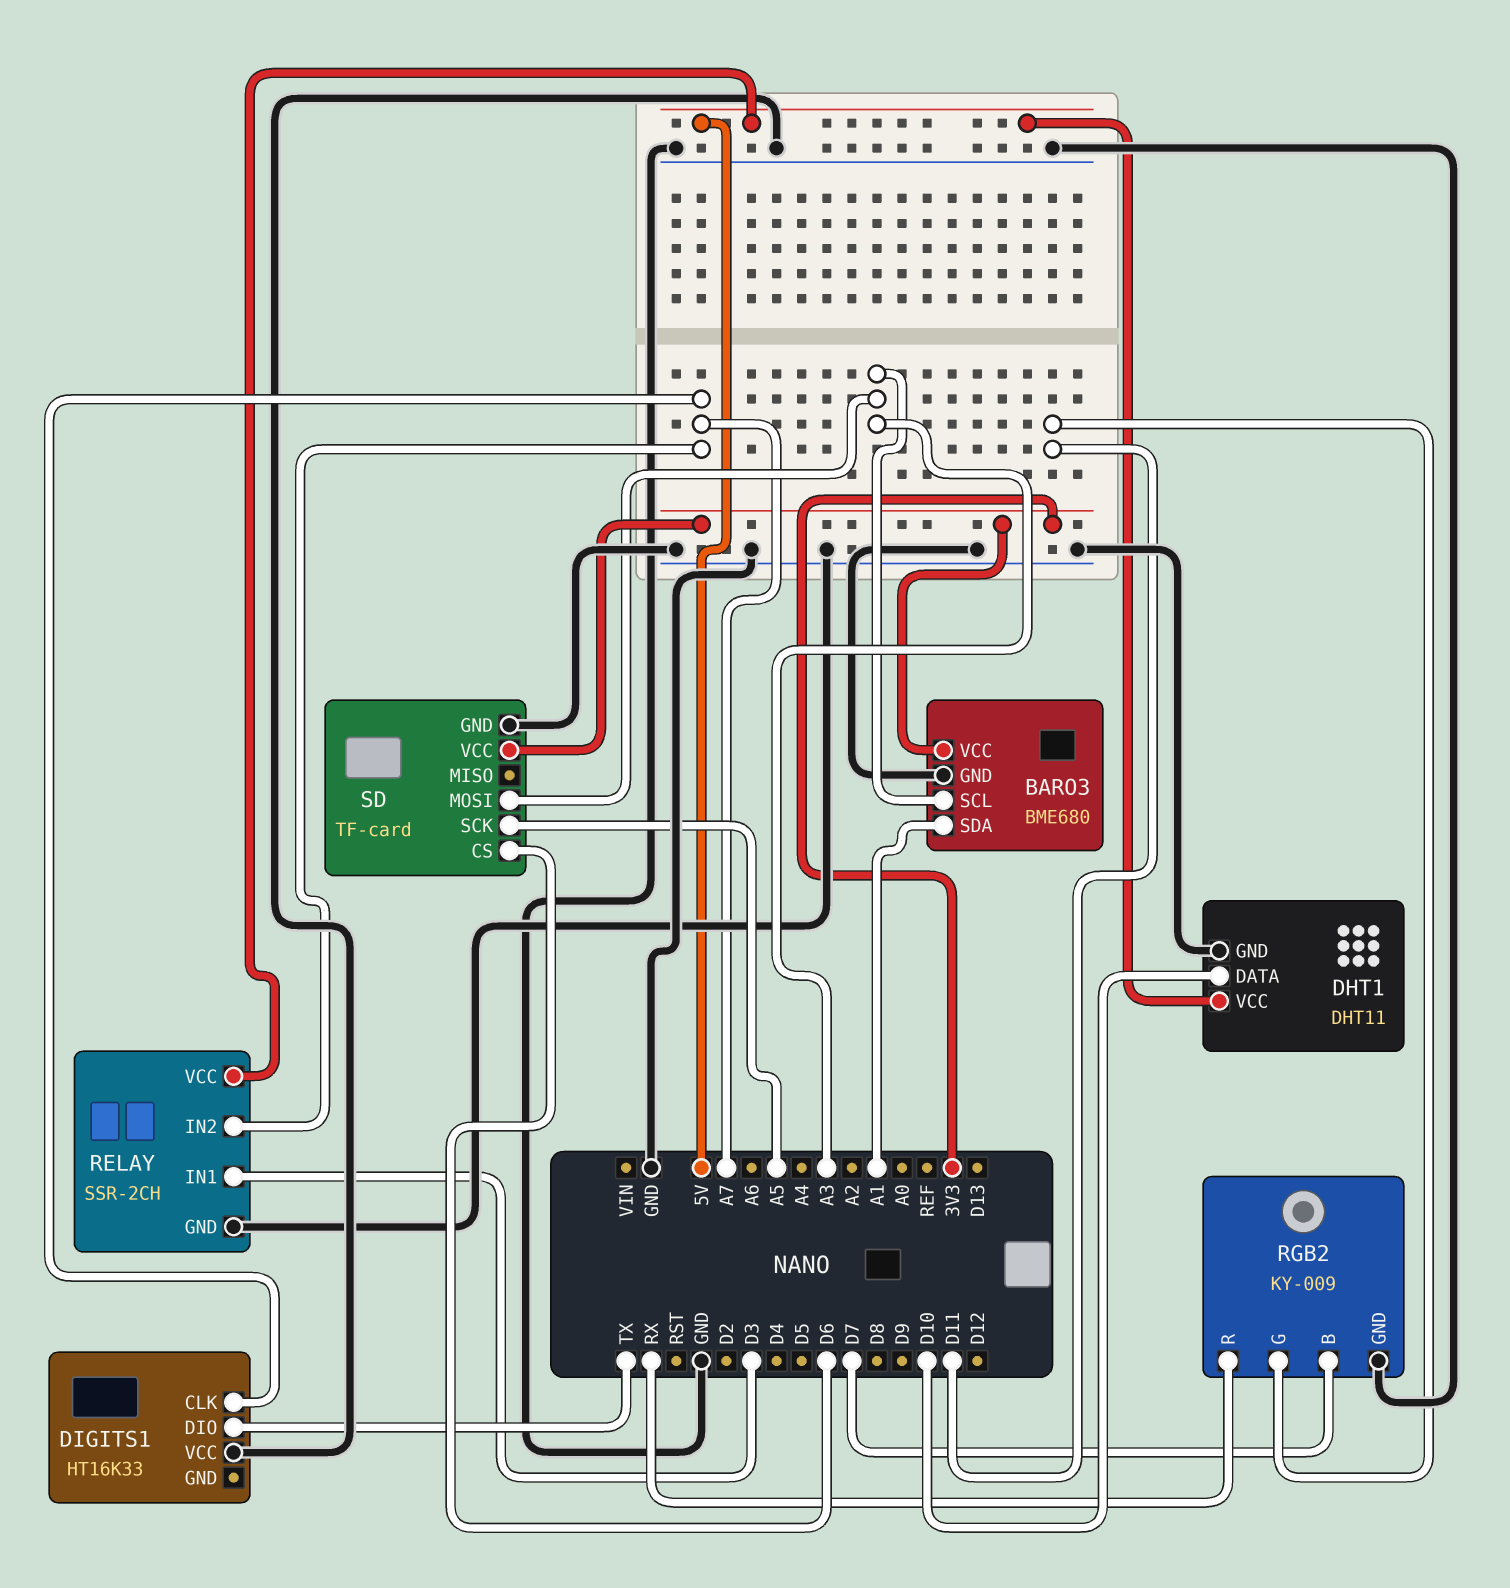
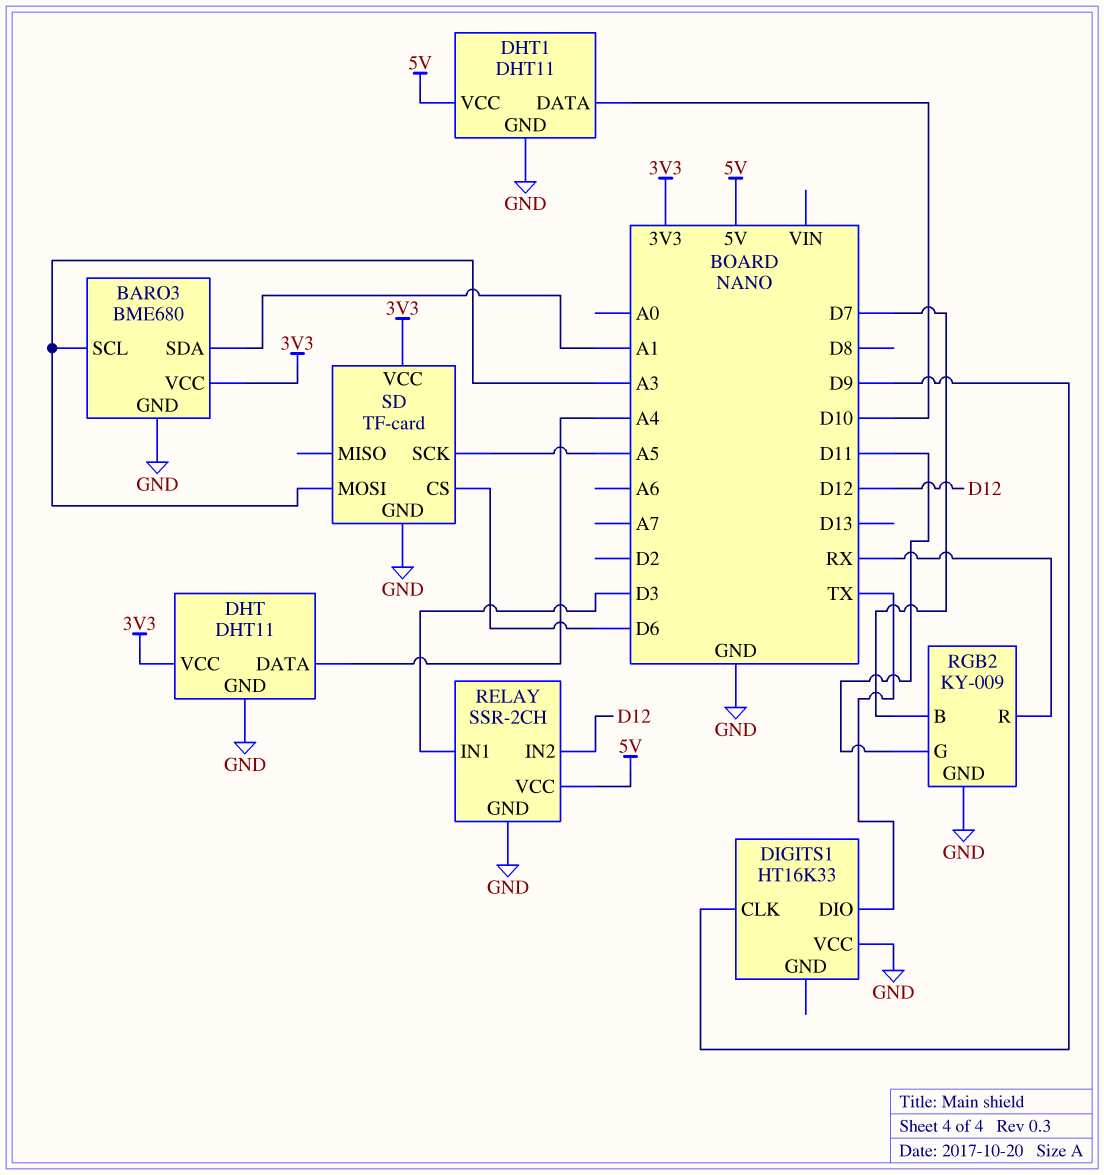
DHT: none -> DHT11
DHT pin DATA: none -> A4
DHT pin GND: none -> GND
DHT pin VCC: none -> 3V3
DIGITS1 pin CLK: A7 -> D9
RELAY pin IN2: A7 -> D12

